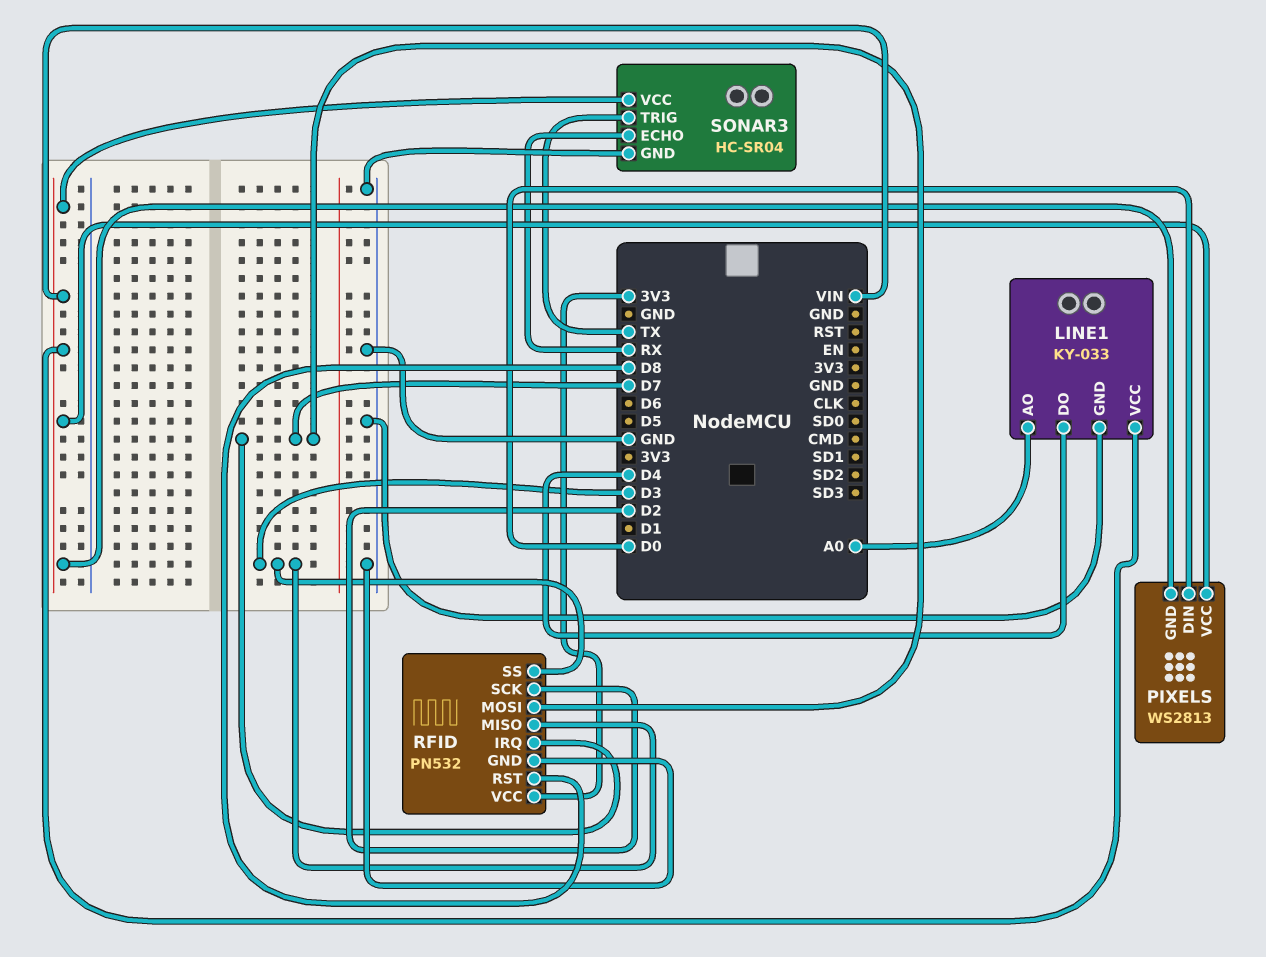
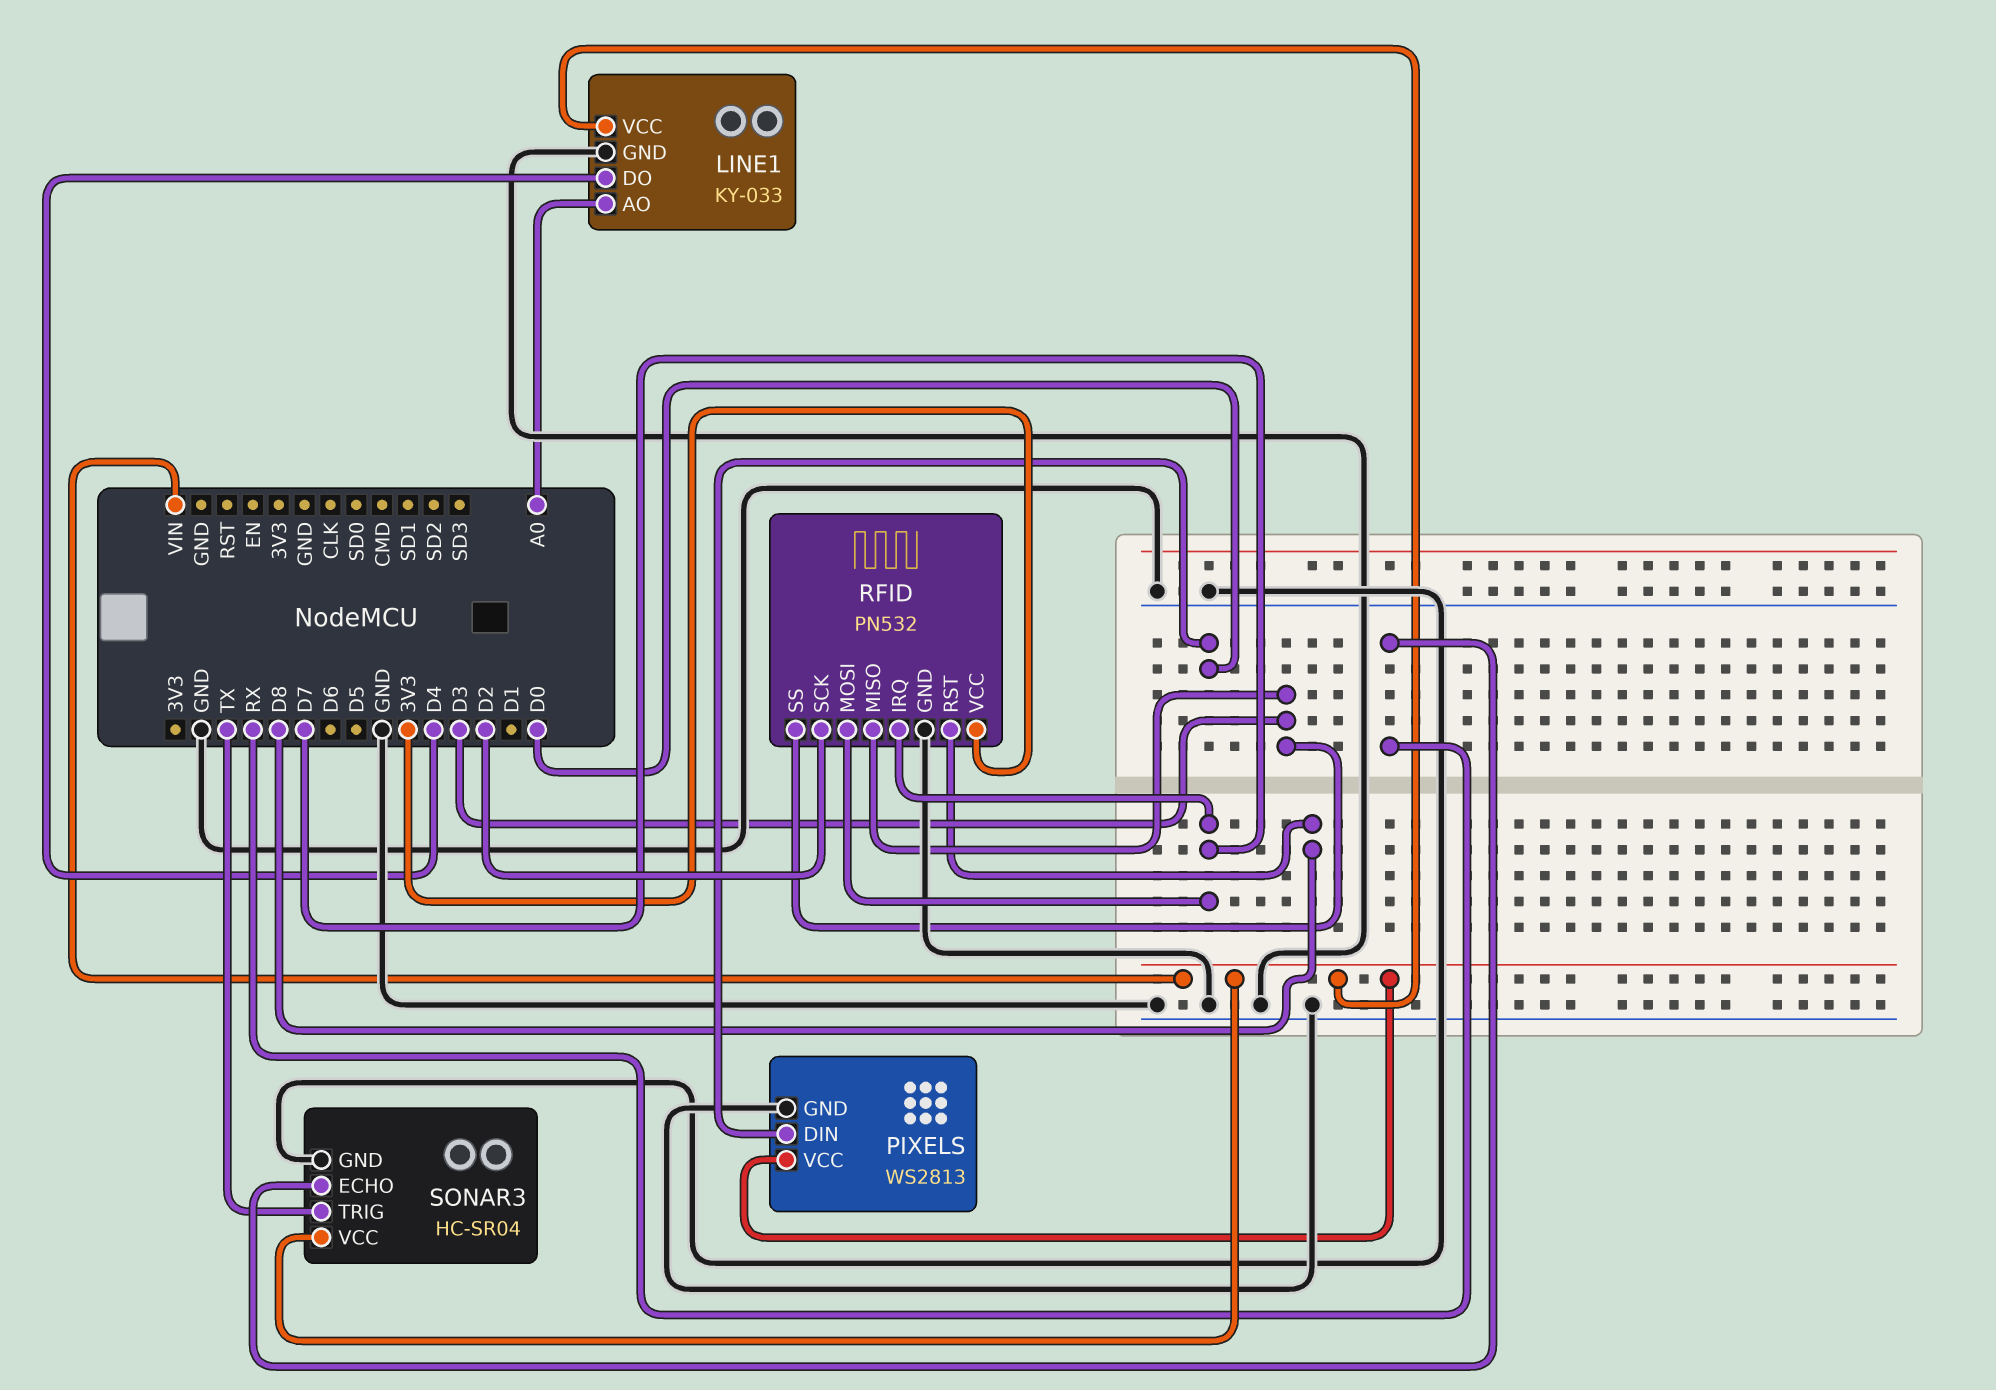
PIXELS pin GND: VIN -> GND

